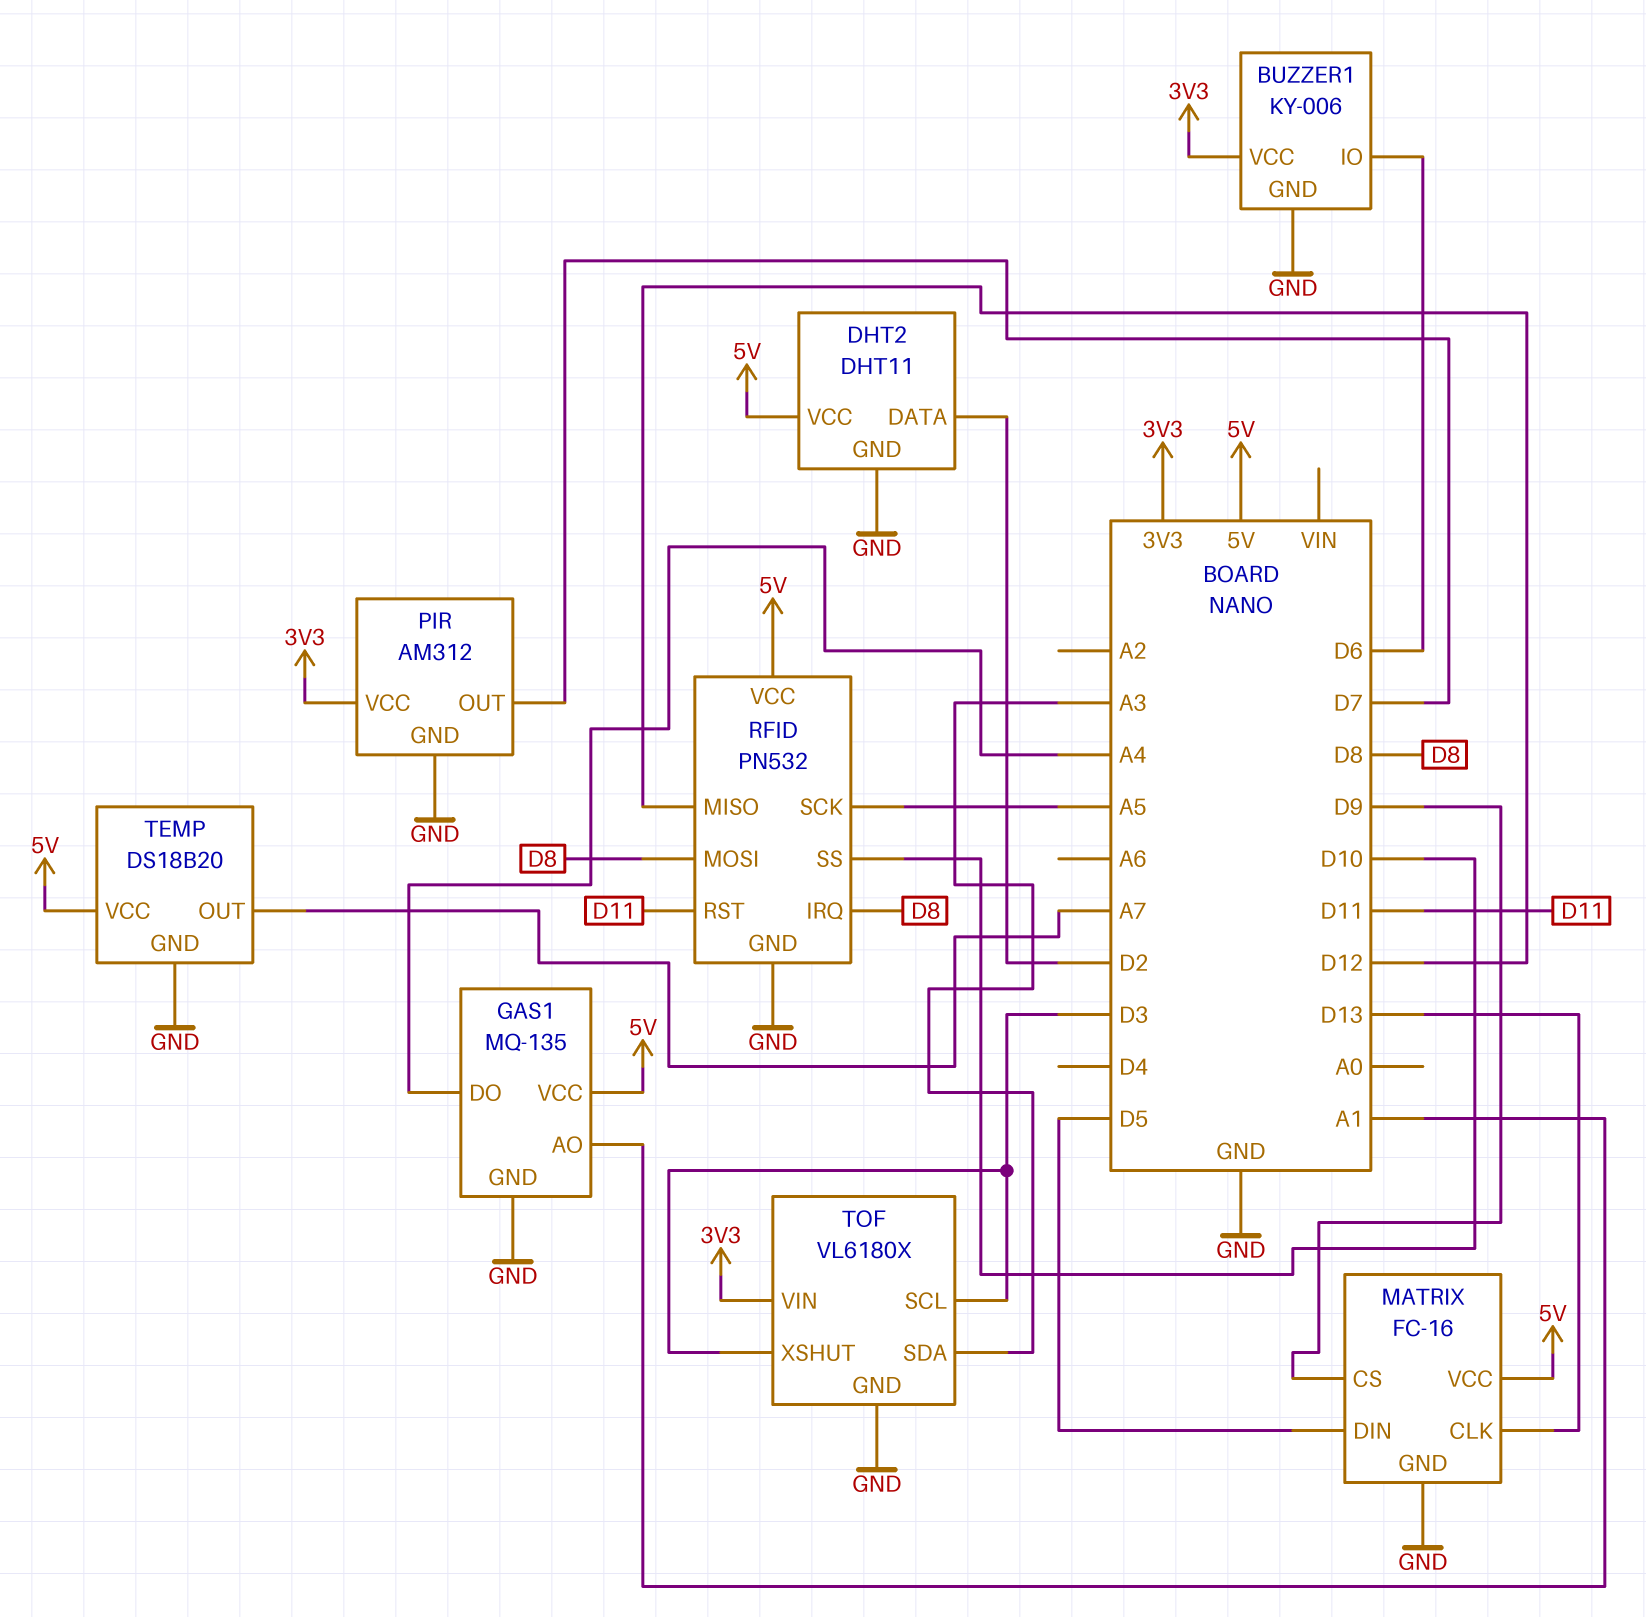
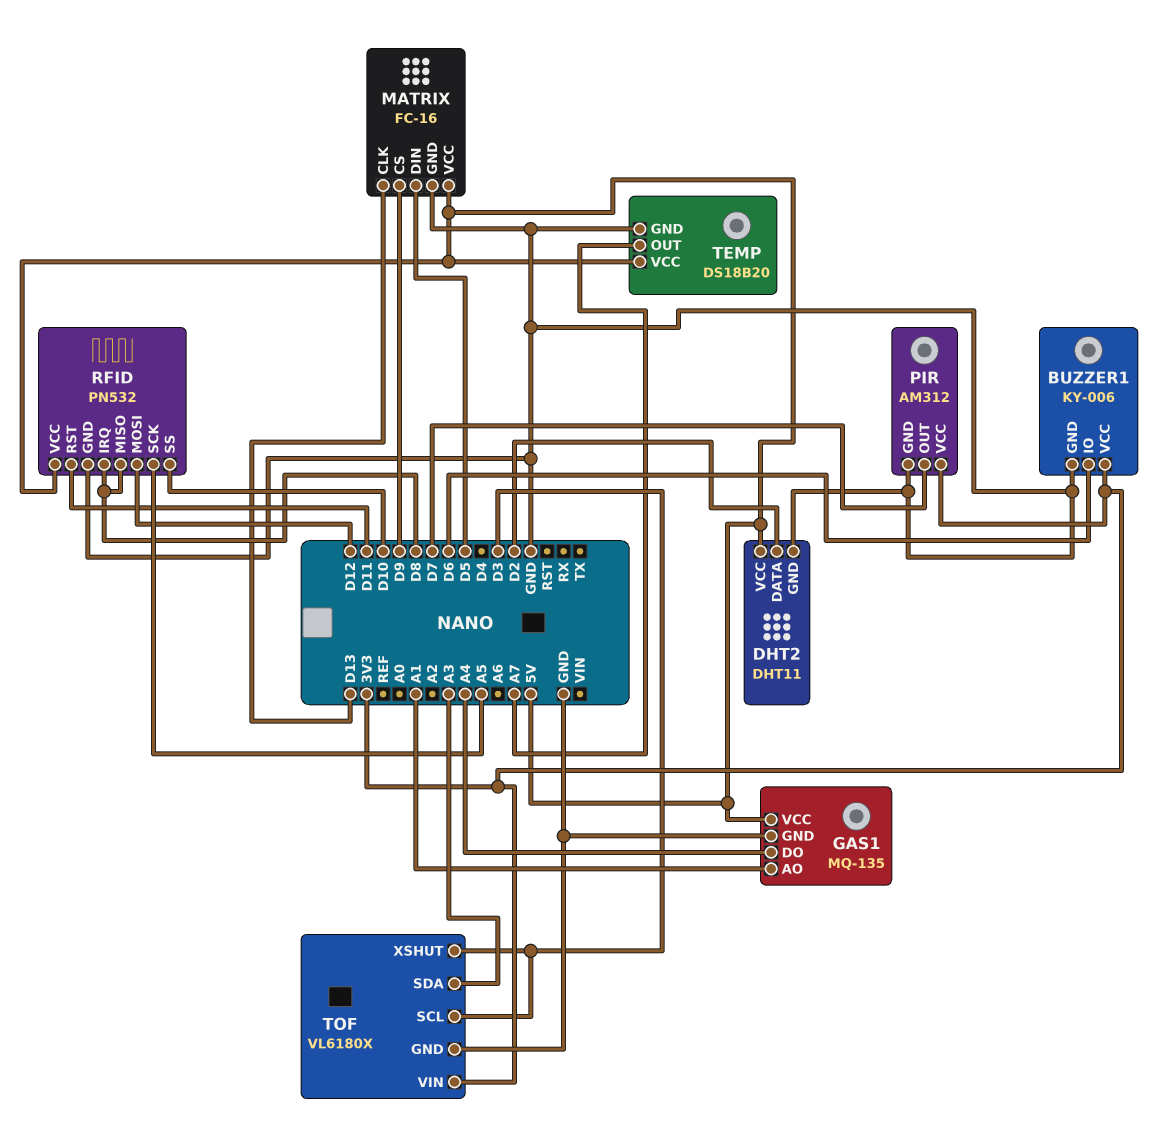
RFID pin MISO: D12 -> D8
RFID pin MOSI: D8 -> D12

